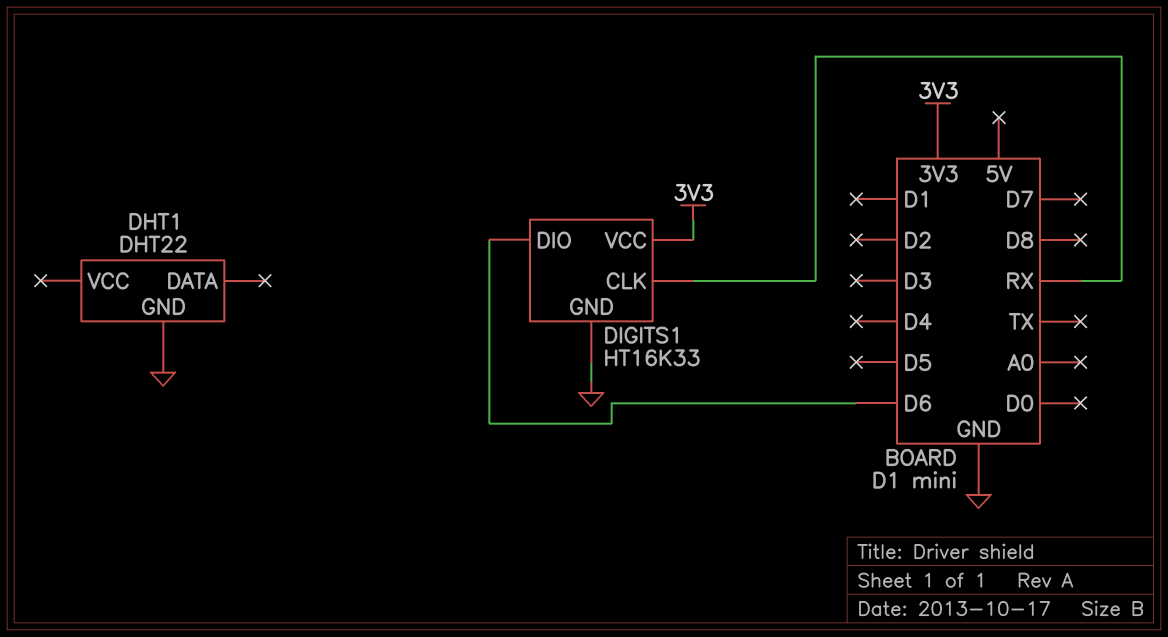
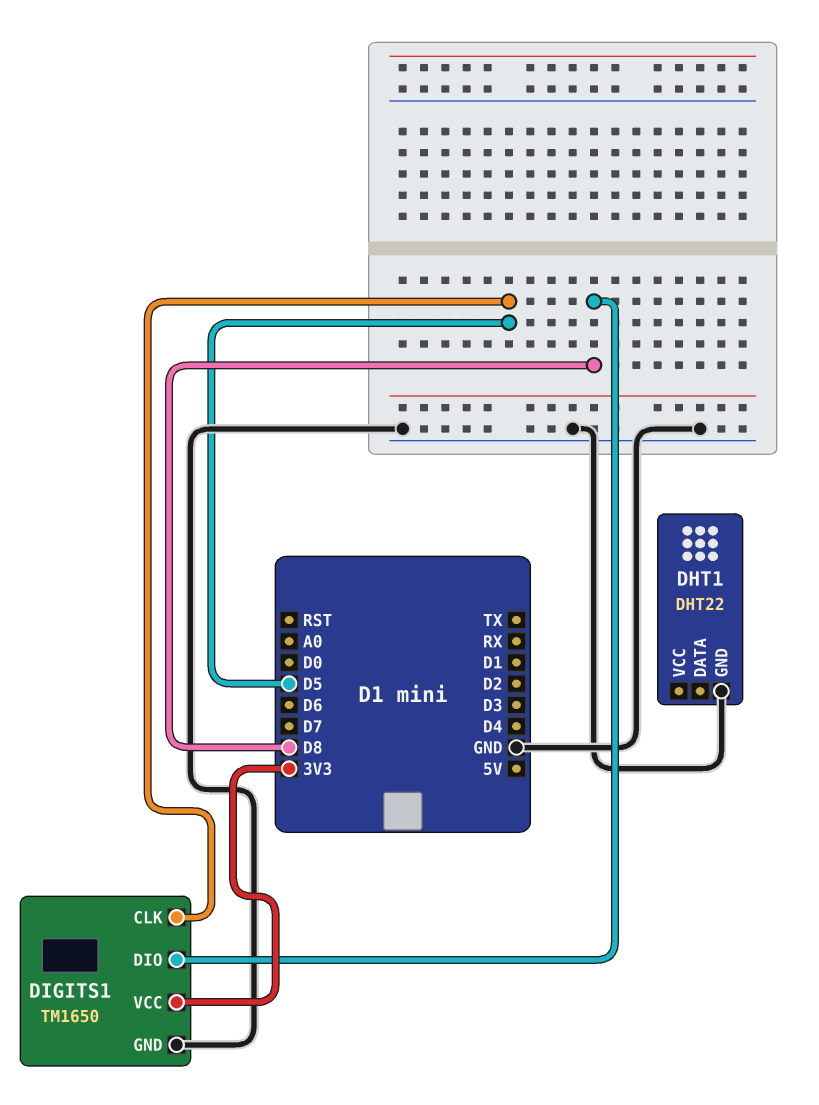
DIGITS1: HT16K33 -> TM1650
DIGITS1 pin CLK: RX -> D5
DIGITS1 pin DIO: D6 -> D8

